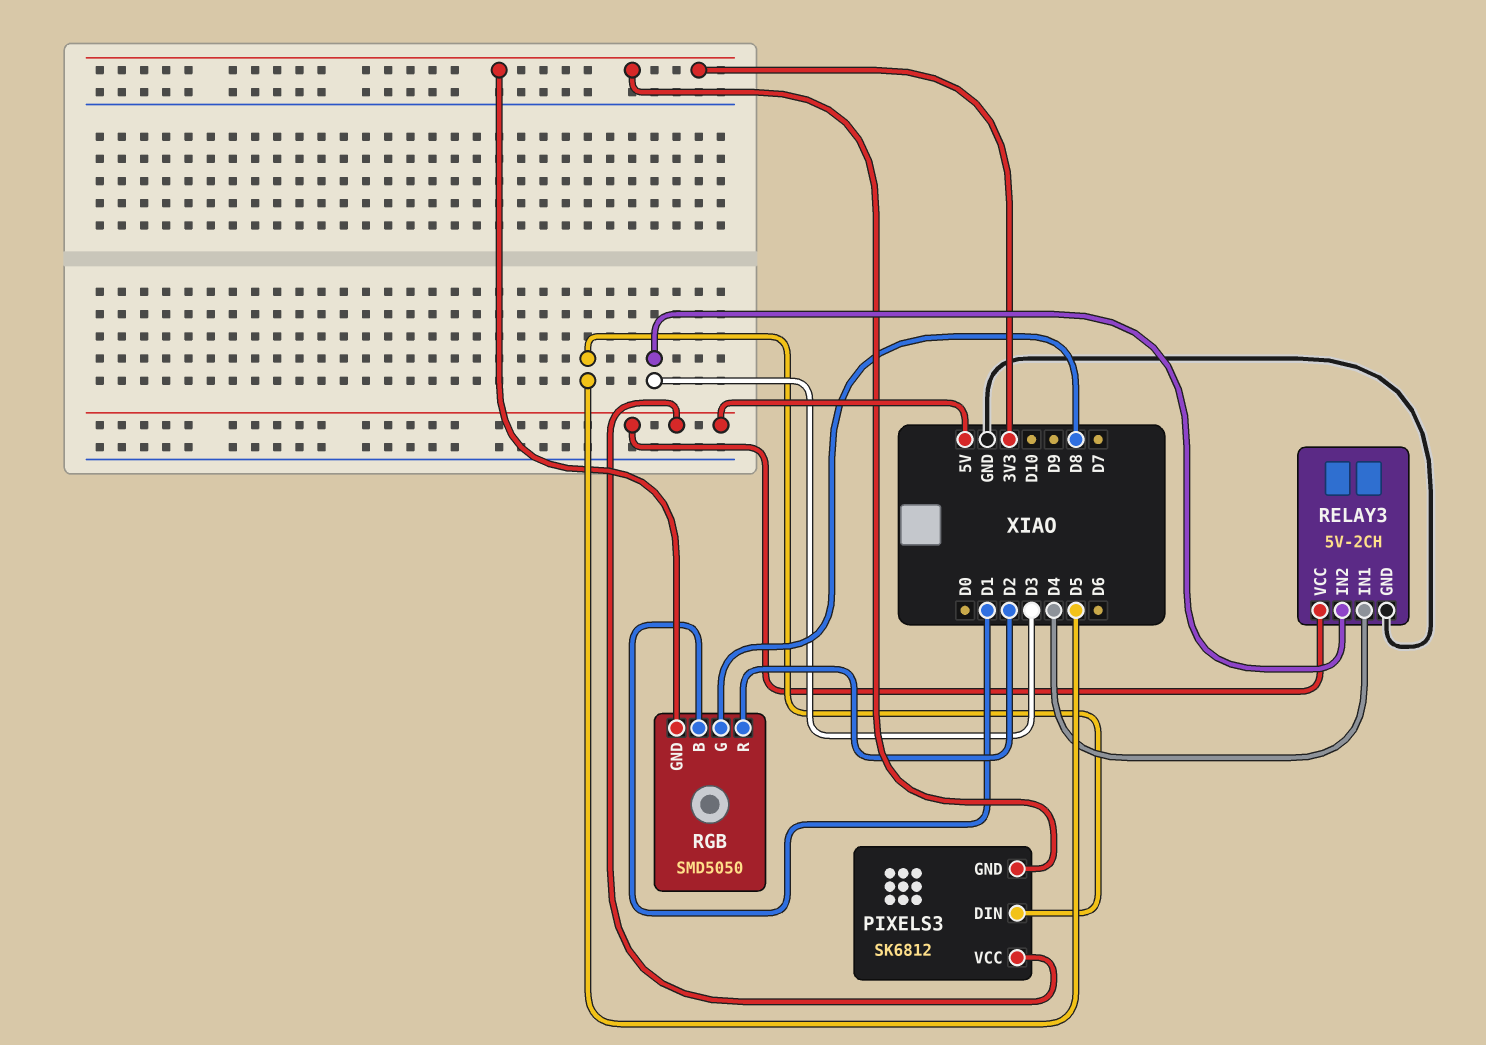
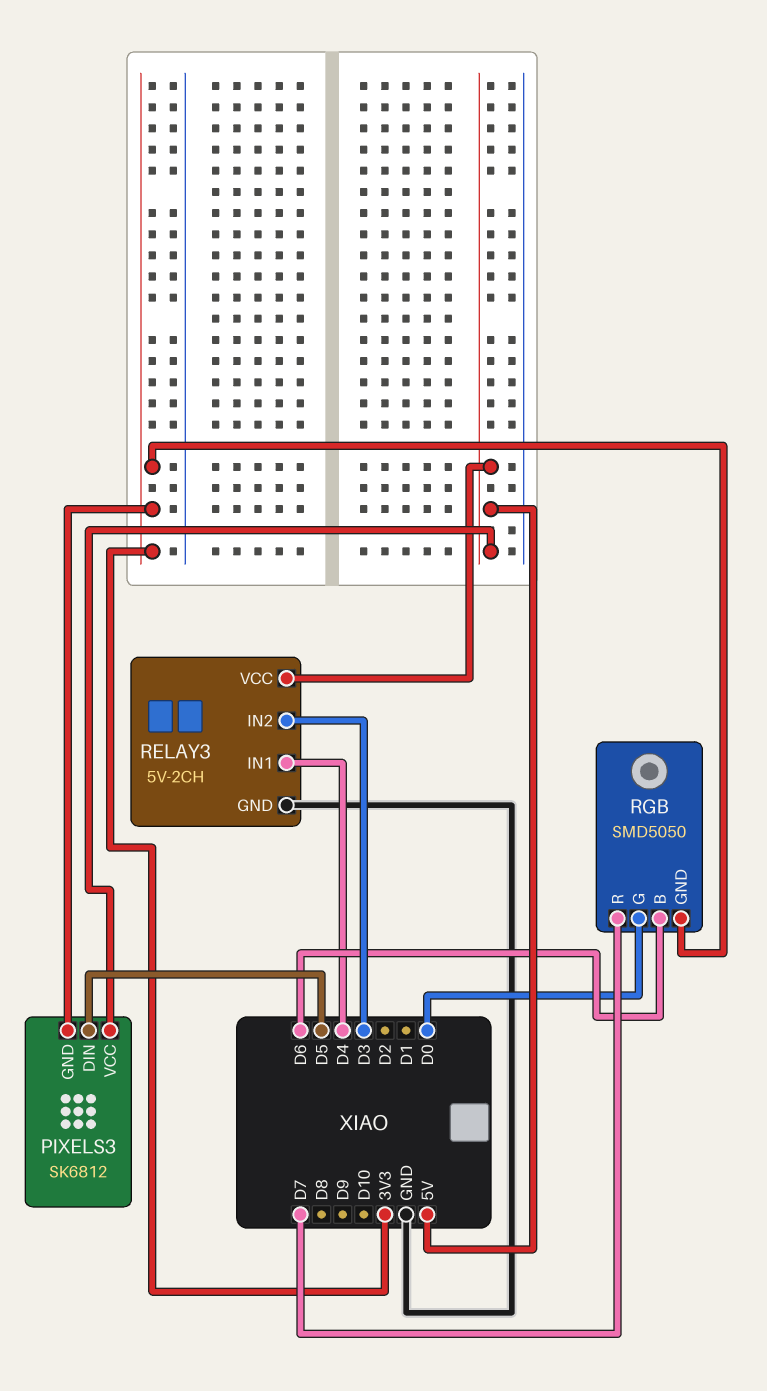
RGB pin B: D1 -> D6
RGB pin G: D8 -> D0
RGB pin R: D2 -> D7

